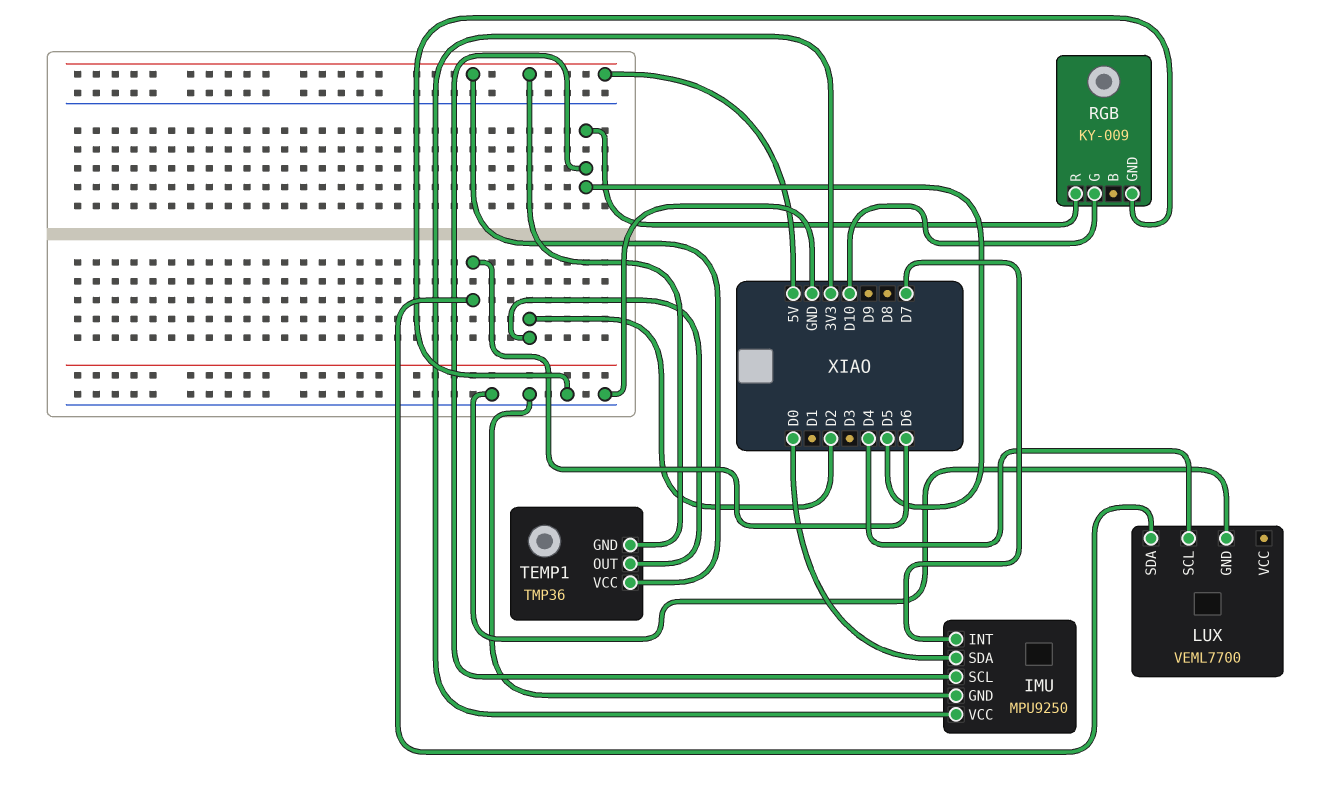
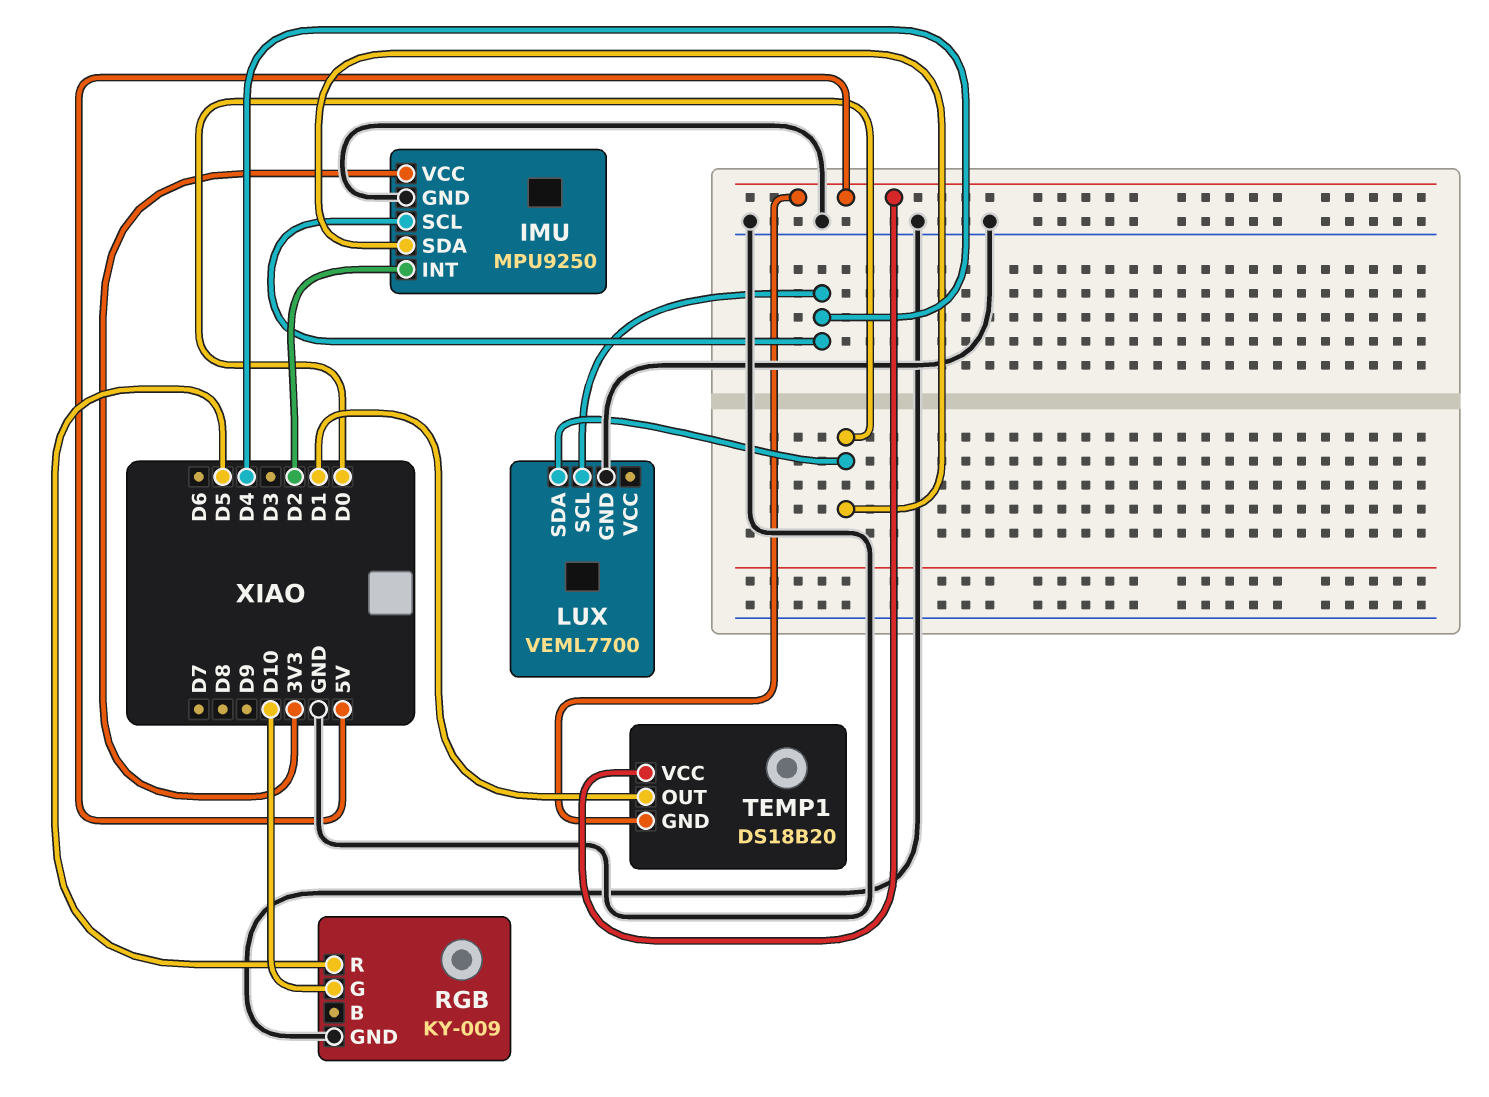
IMU pin INT: D7 -> D2
IMU pin SCL: D5 -> D4
LUX pin SDA: D6 -> D0
TEMP1: TMP36 -> DS18B20
TEMP1 pin OUT: D2 -> D1

